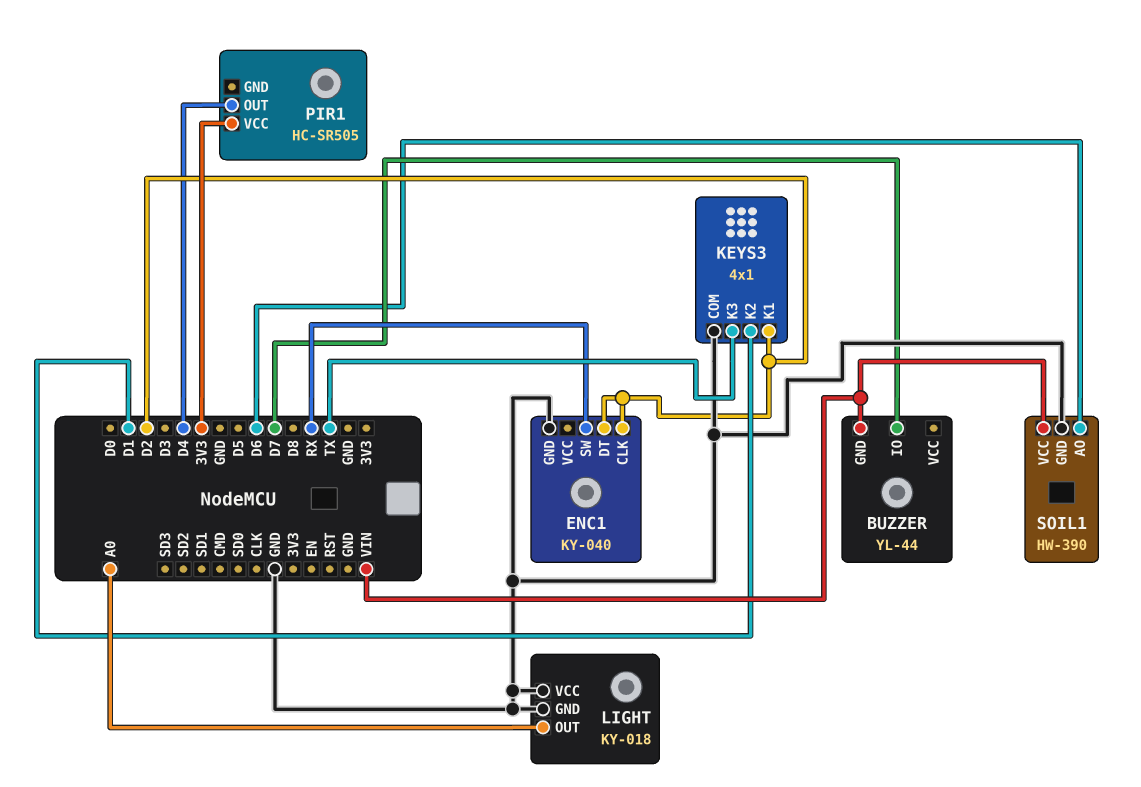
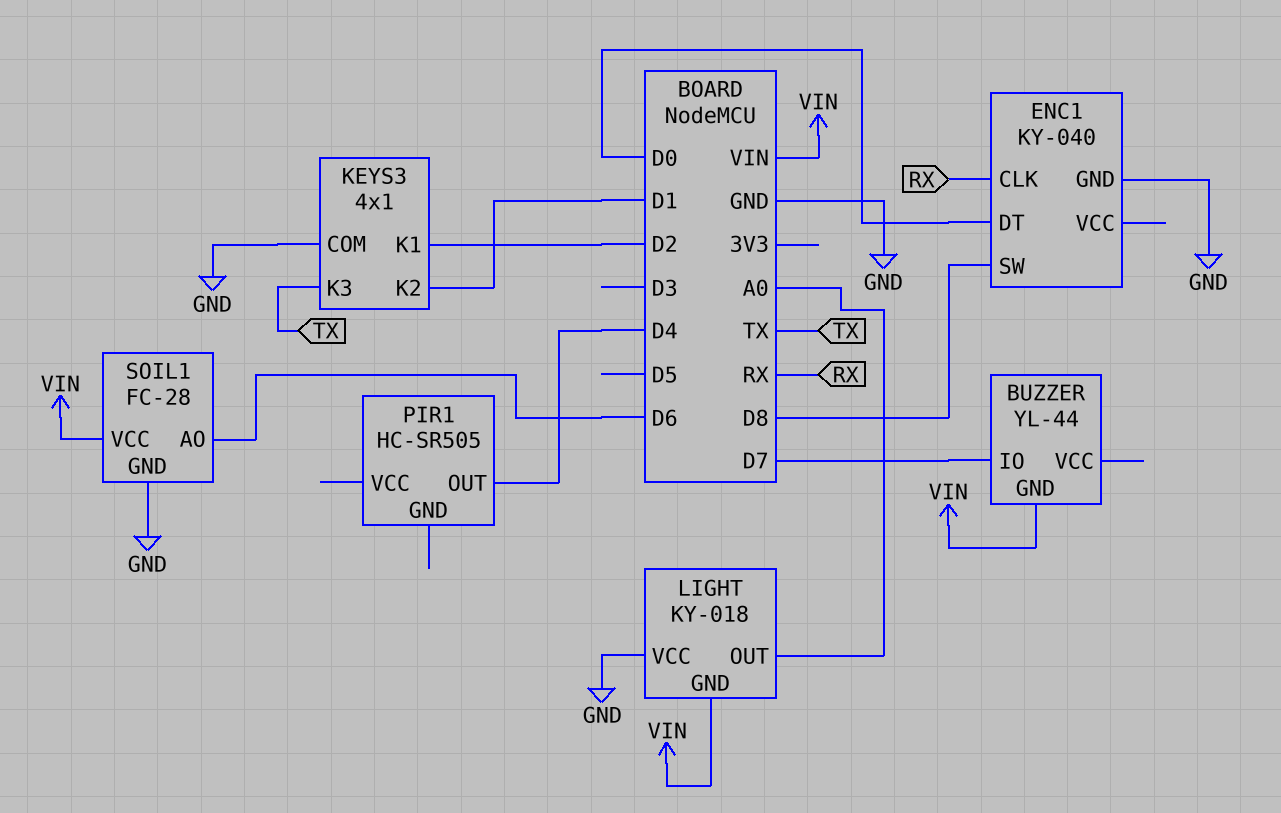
ENC1 pin CLK: D2 -> RX
ENC1 pin DT: D2 -> D0
ENC1 pin SW: RX -> D8
LIGHT pin GND: GND -> VIN
PIR1 pin VCC: 3V3 -> none
SOIL1: HW-390 -> FC-28

